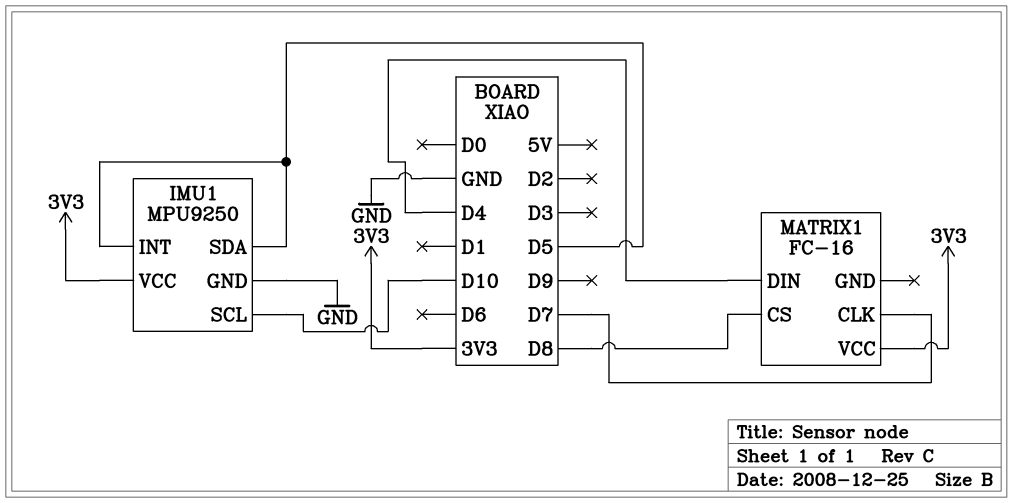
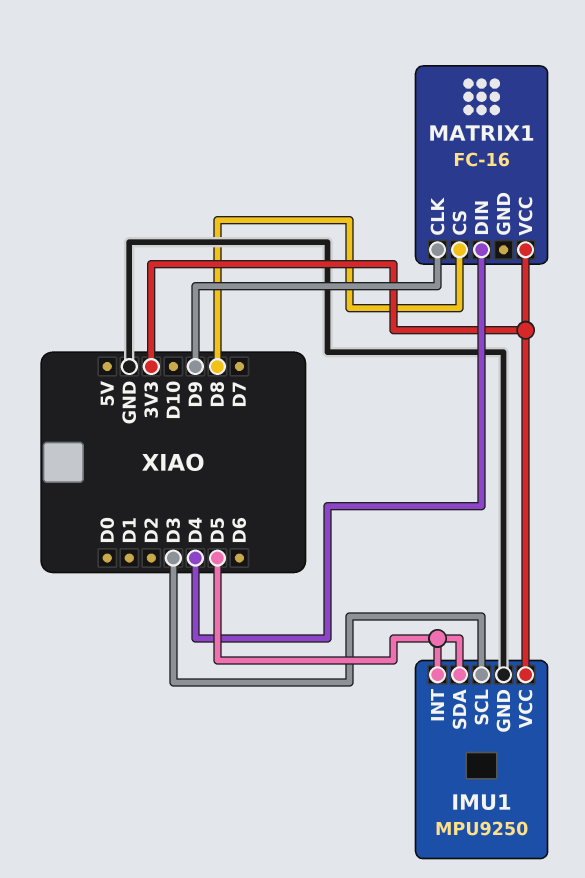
IMU1 pin SCL: D10 -> D3
MATRIX1 pin CLK: D7 -> D9

